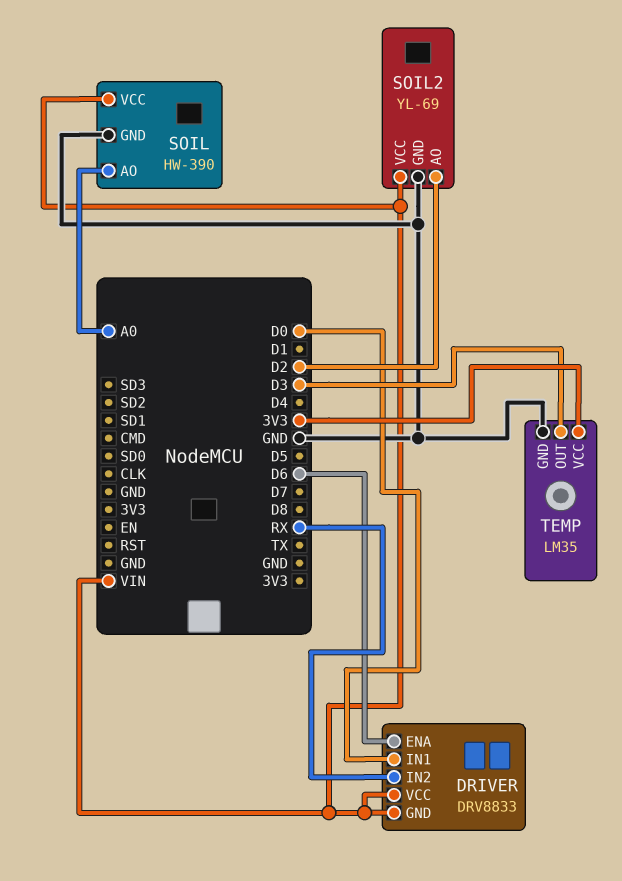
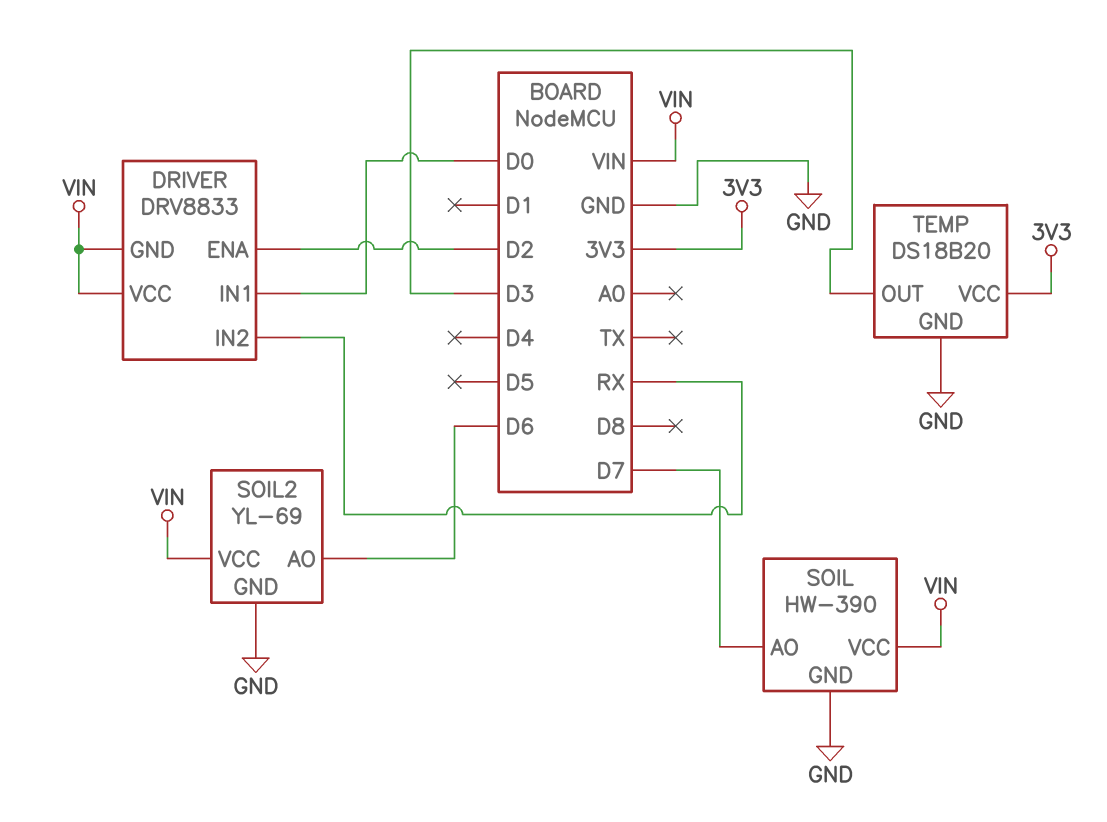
DRIVER pin ENA: D6 -> D2
SOIL pin AO: A0 -> D7
SOIL2 pin AO: D2 -> D6
TEMP: LM35 -> DS18B20

